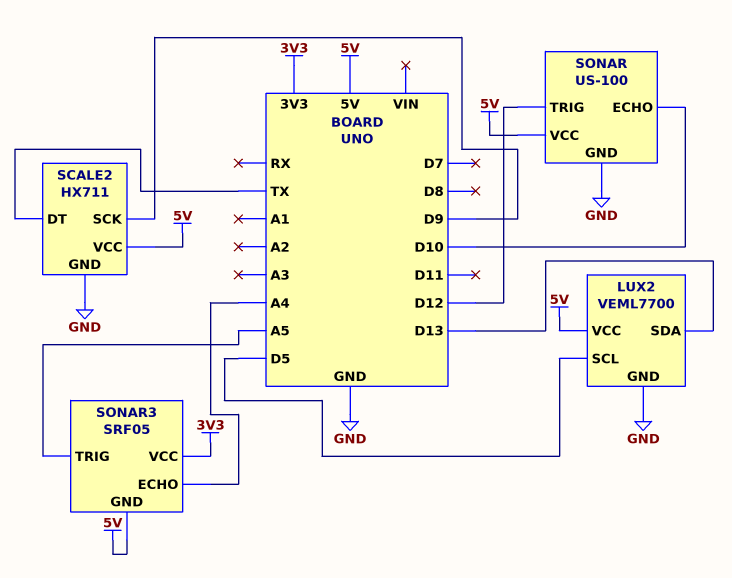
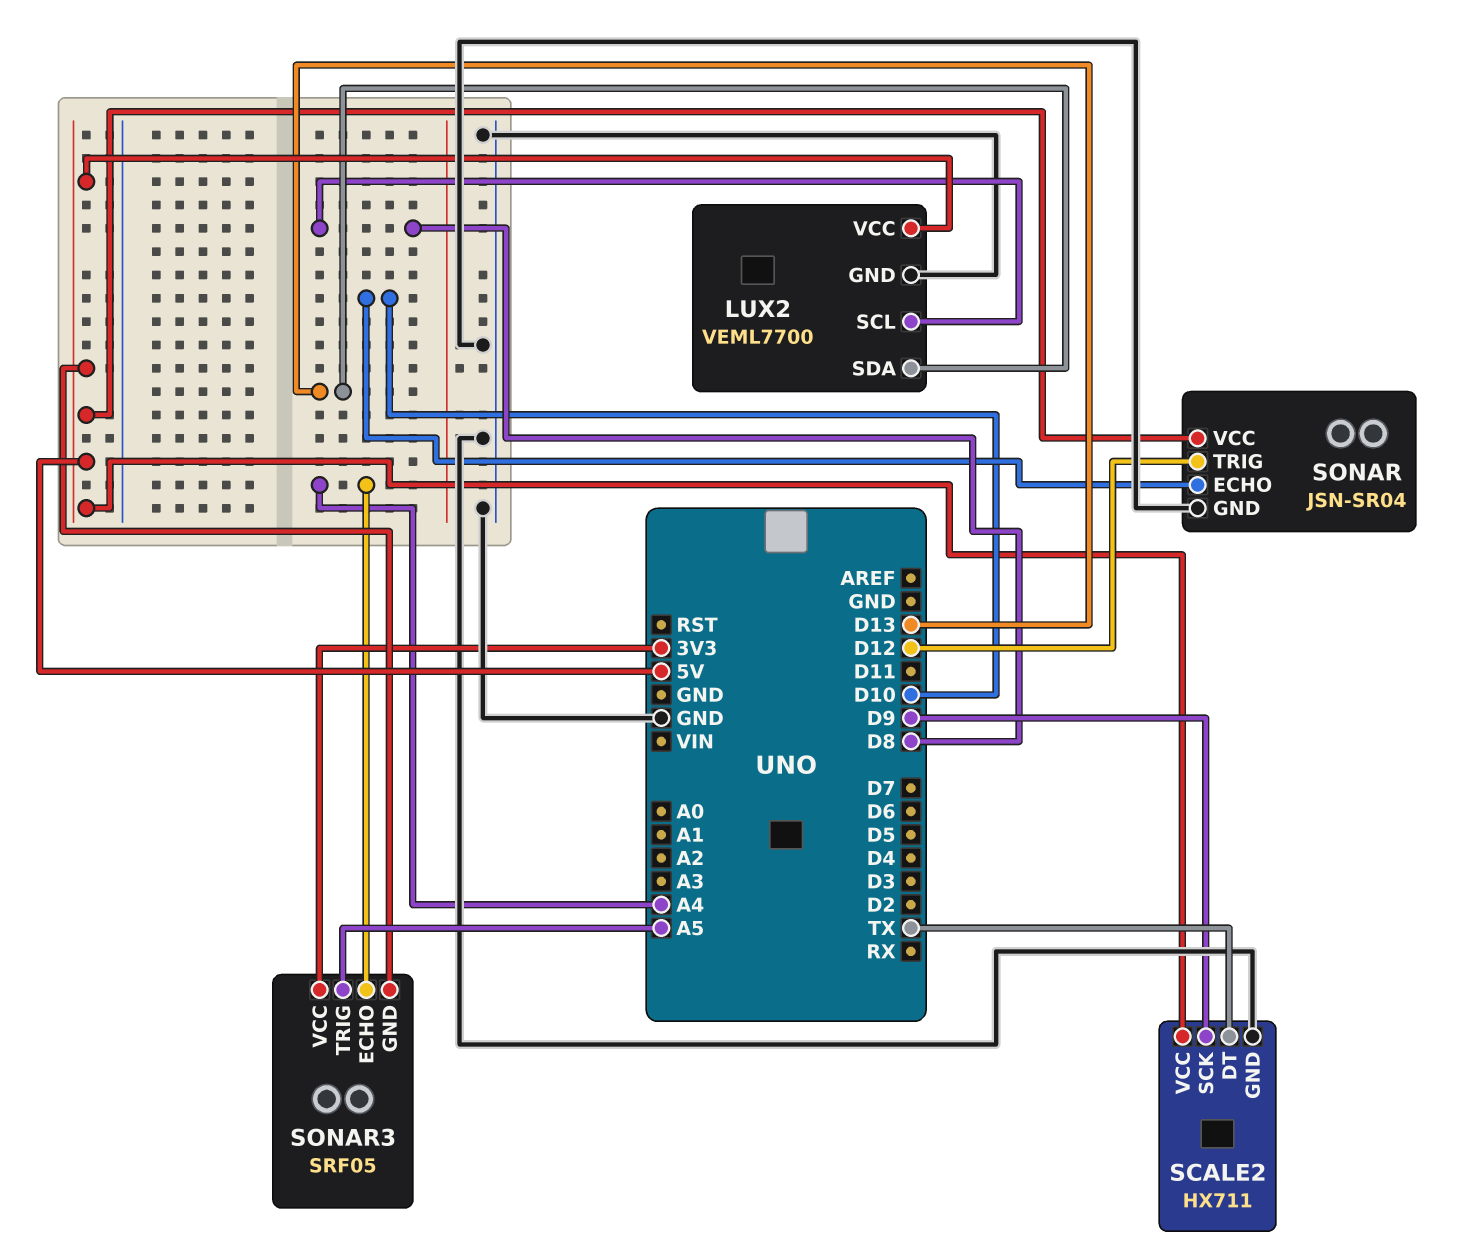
LUX2 pin SCL: D5 -> D8
SONAR: US-100 -> JSN-SR04

